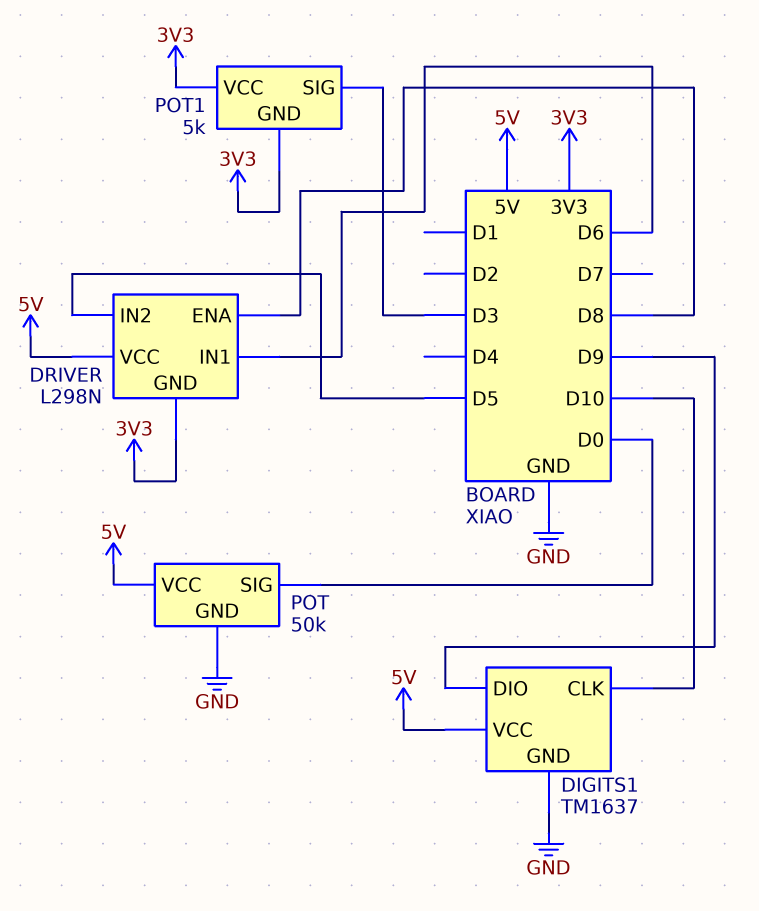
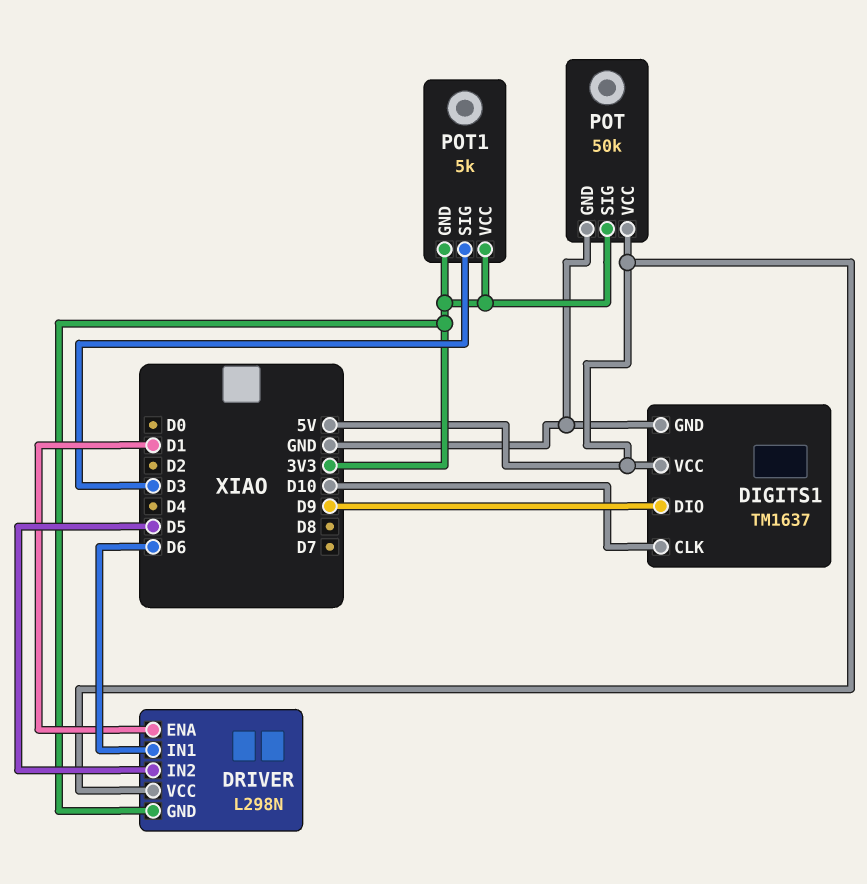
DRIVER pin ENA: D8 -> D1
POT pin SIG: D0 -> 3V3

